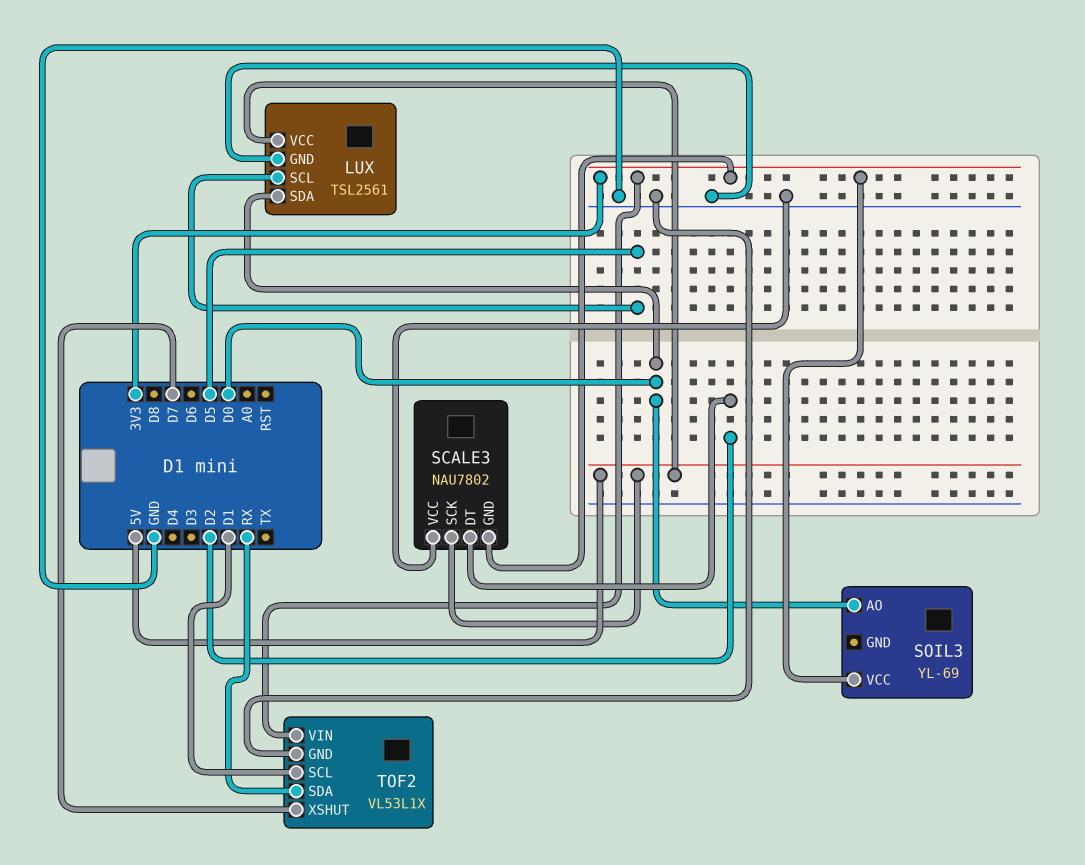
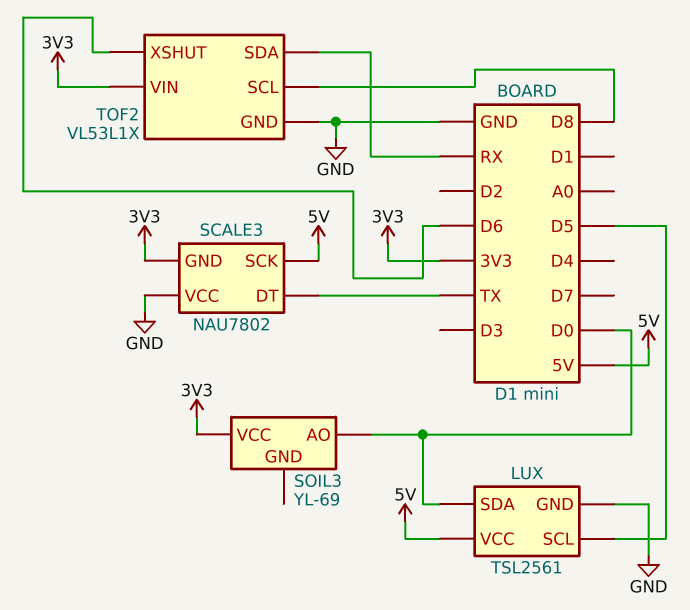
SCALE3 pin DT: D2 -> TX
TOF2 pin SCL: D1 -> D8
TOF2 pin XSHUT: D7 -> D6

